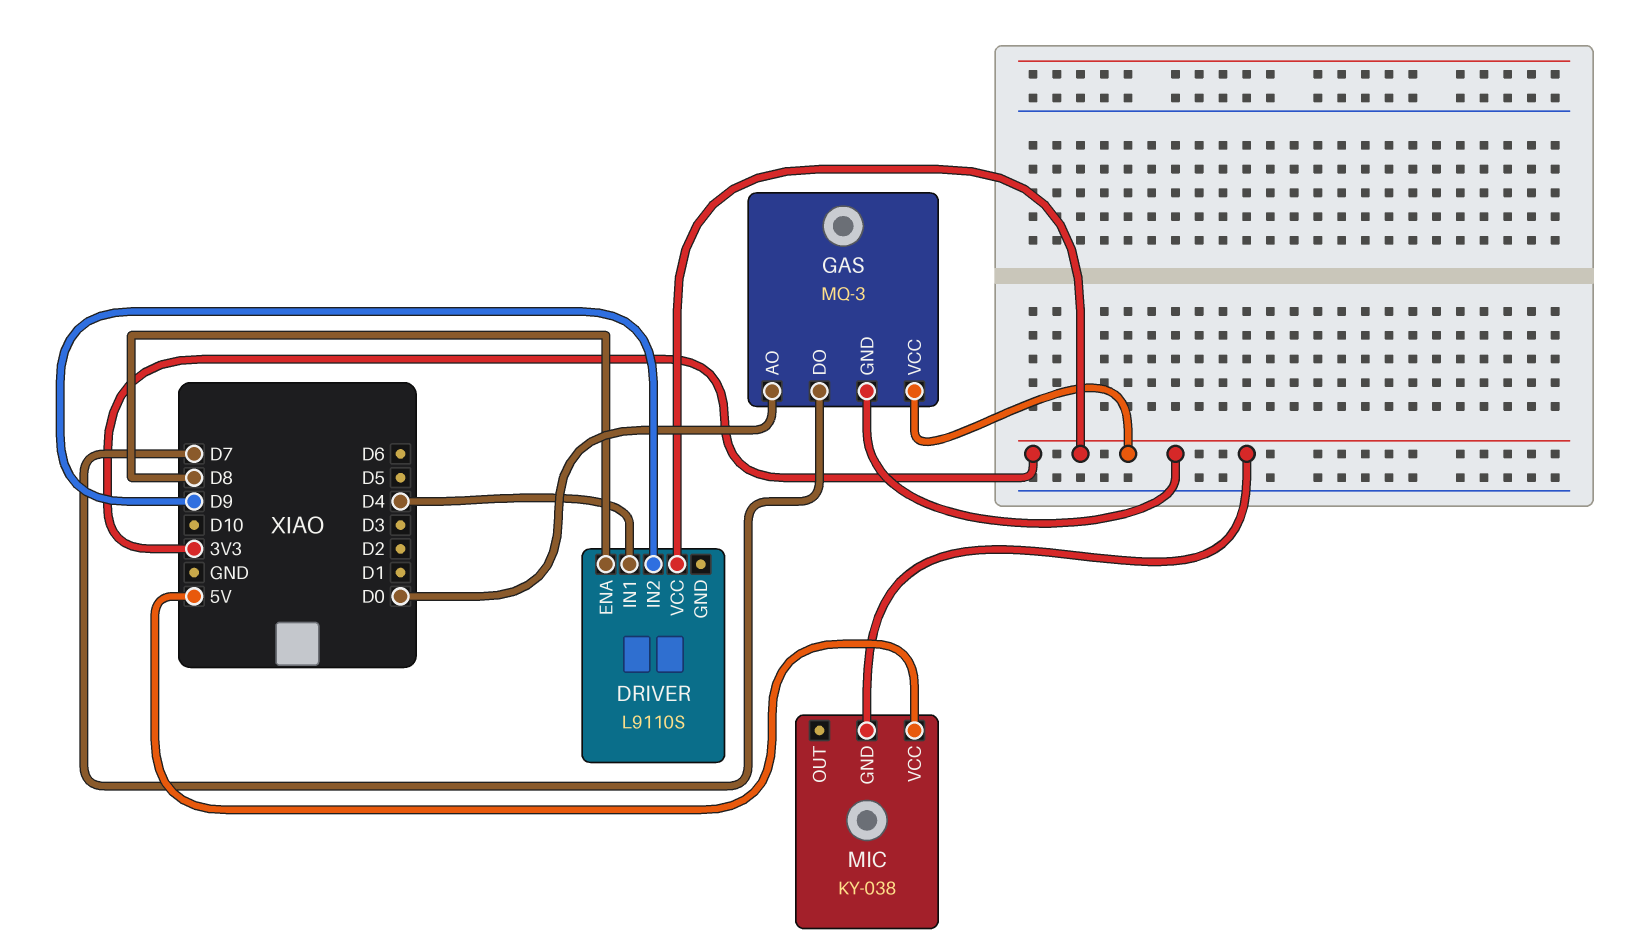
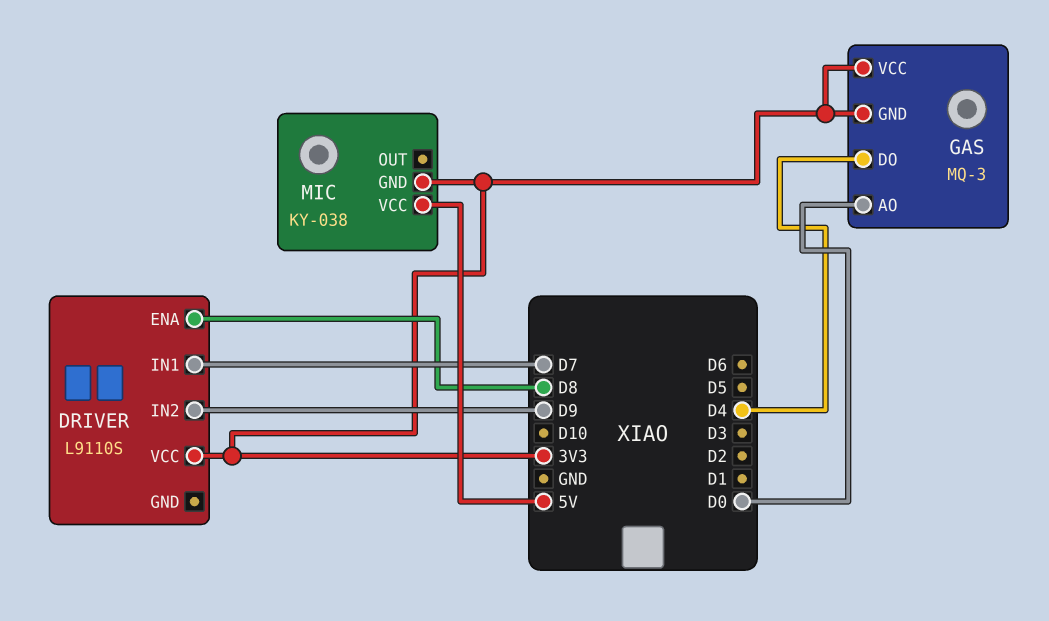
DRIVER pin IN1: D4 -> D7
GAS pin DO: D7 -> D4

